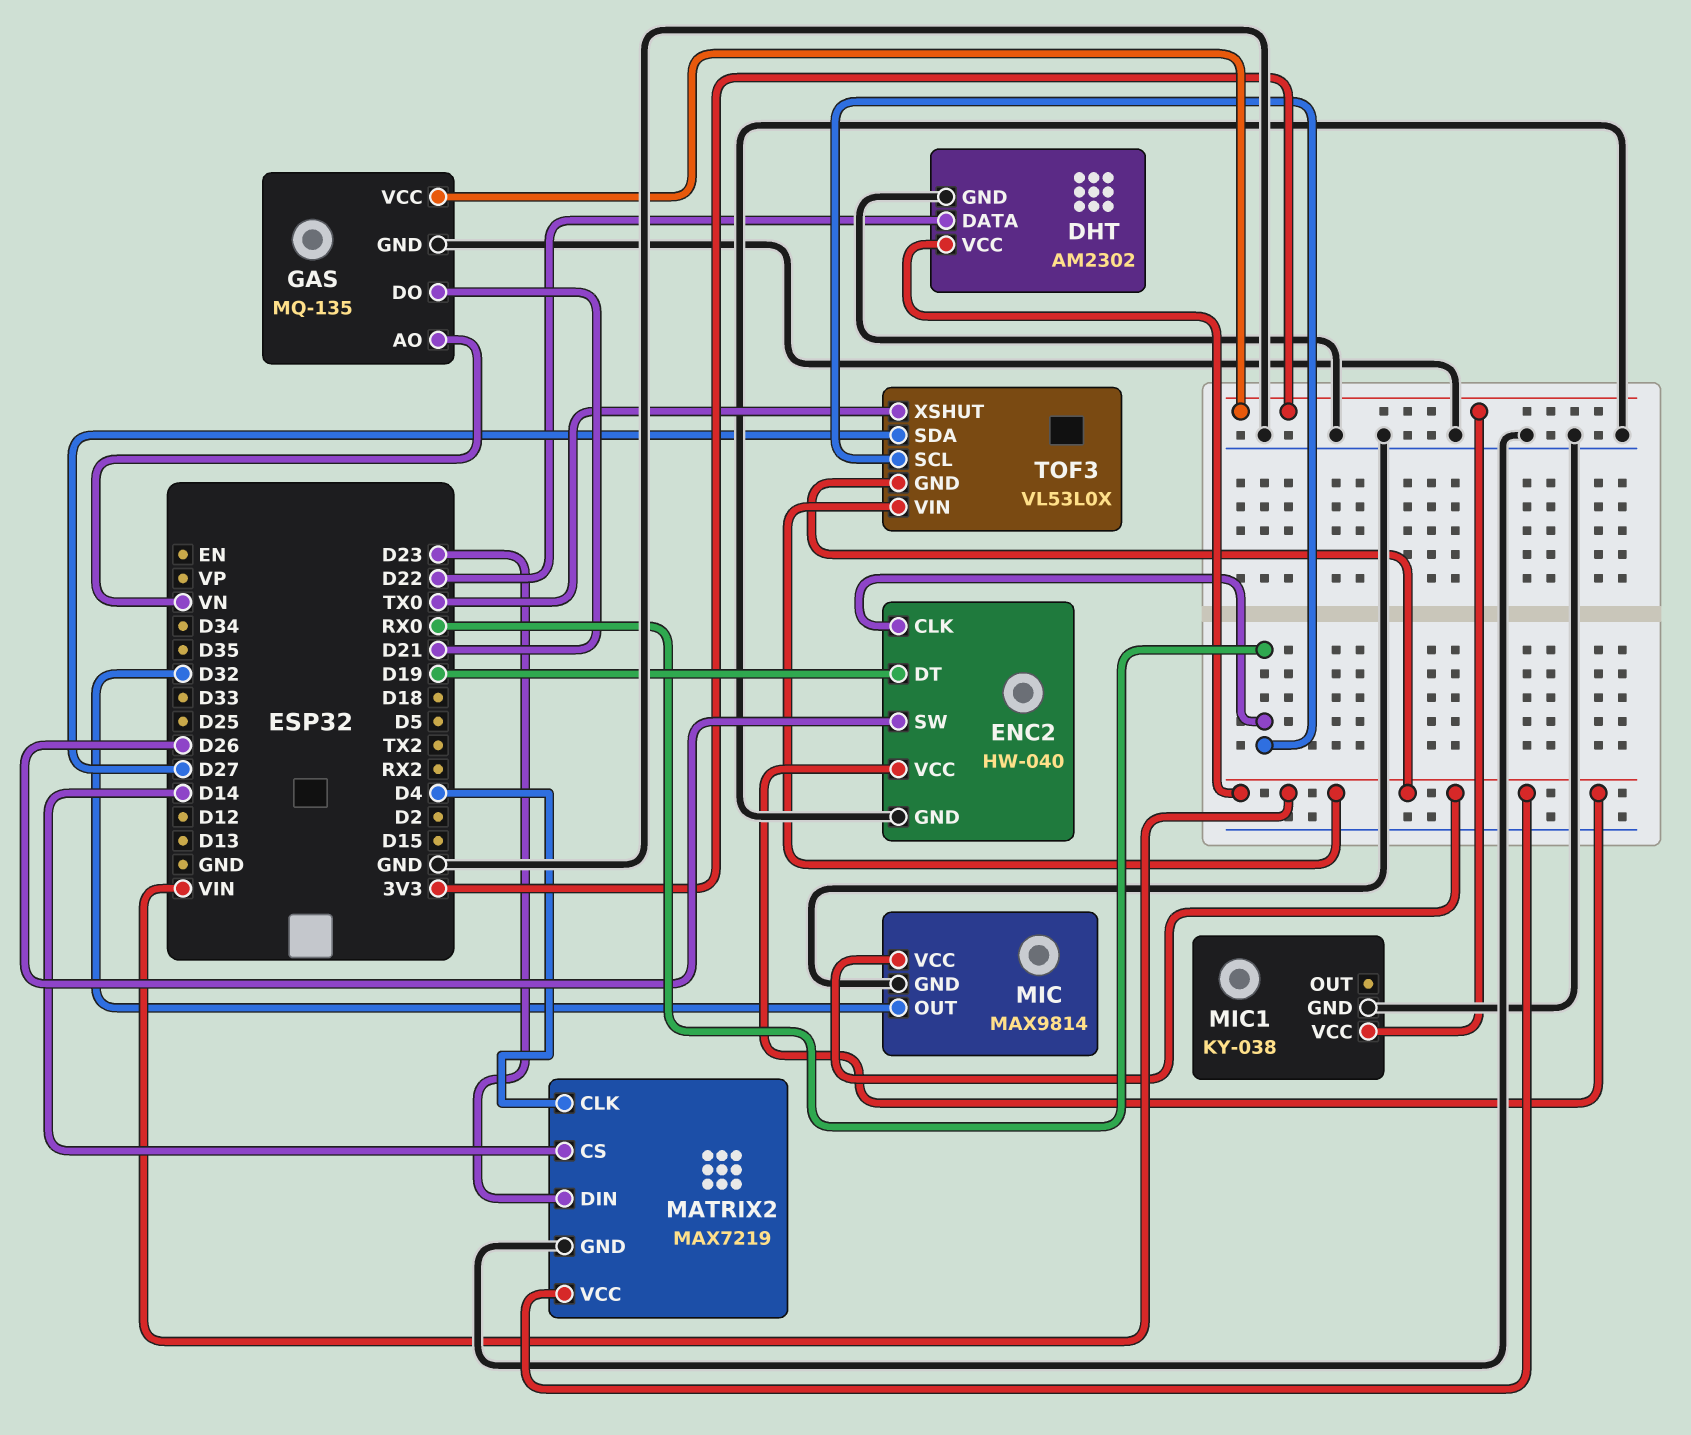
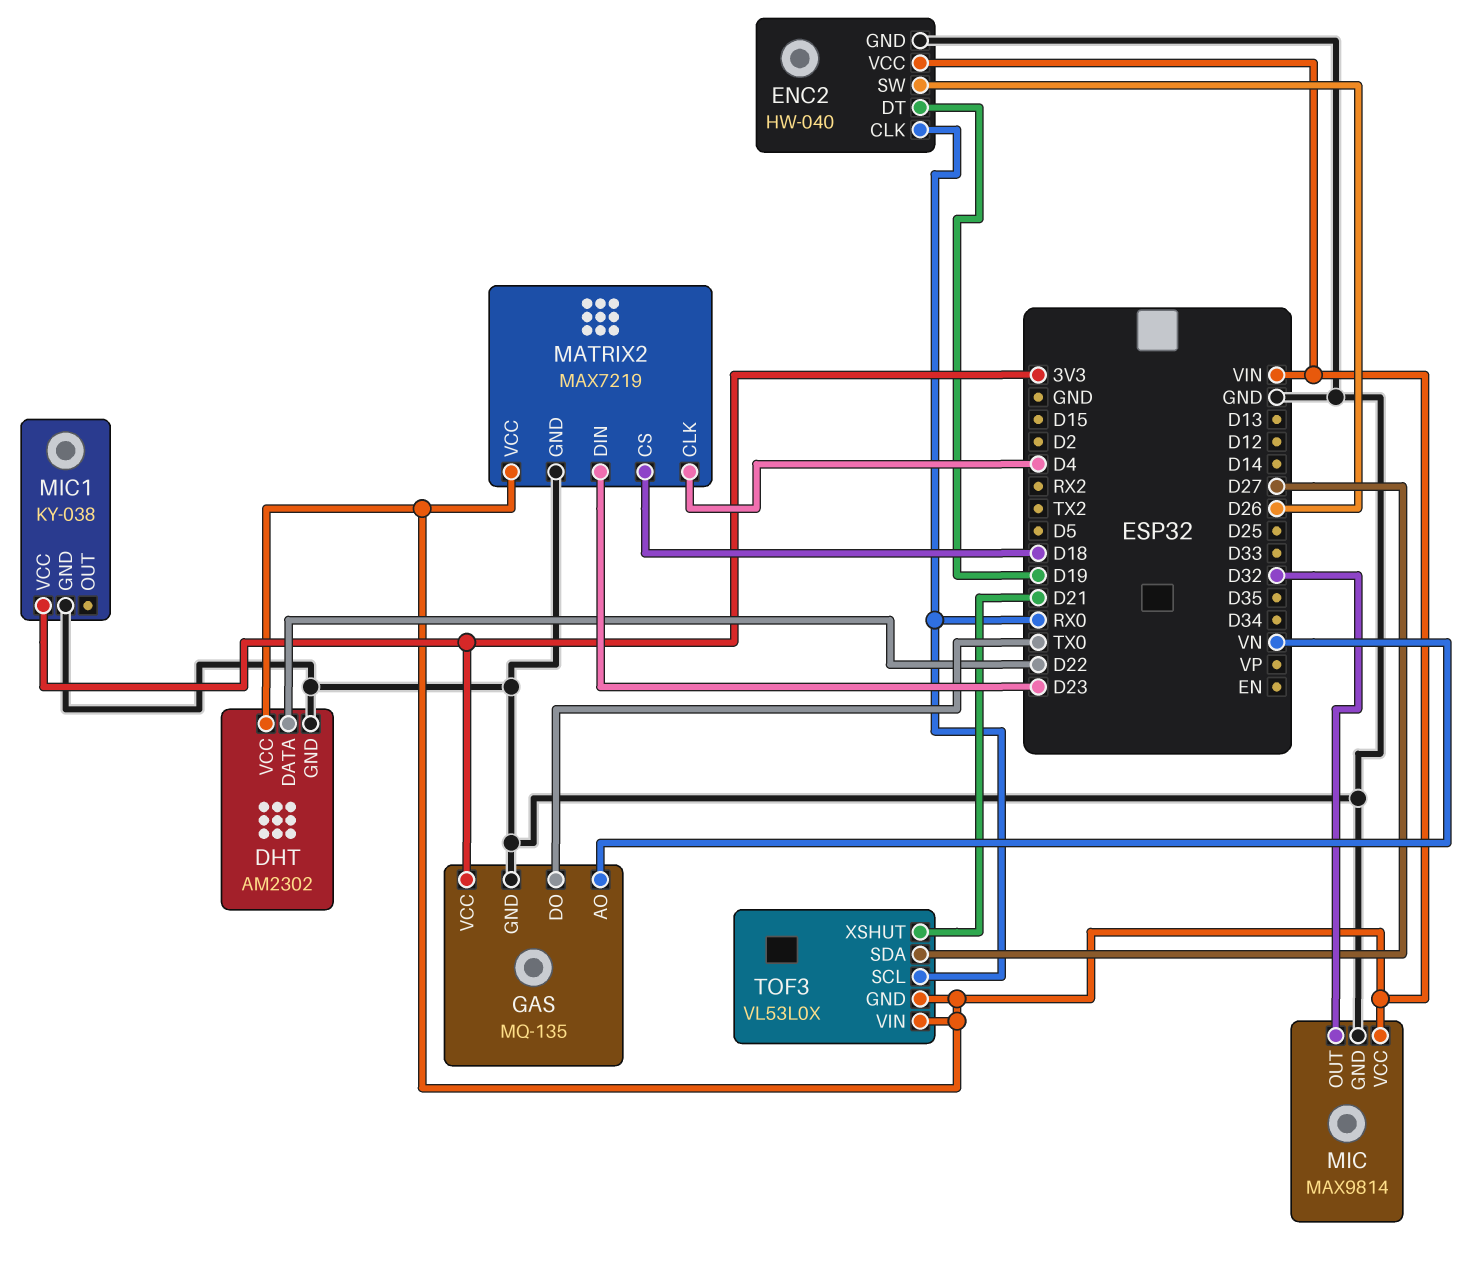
GAS pin DO: D21 -> TX0
MATRIX2 pin CS: D14 -> D18
TOF3 pin XSHUT: TX0 -> D21

